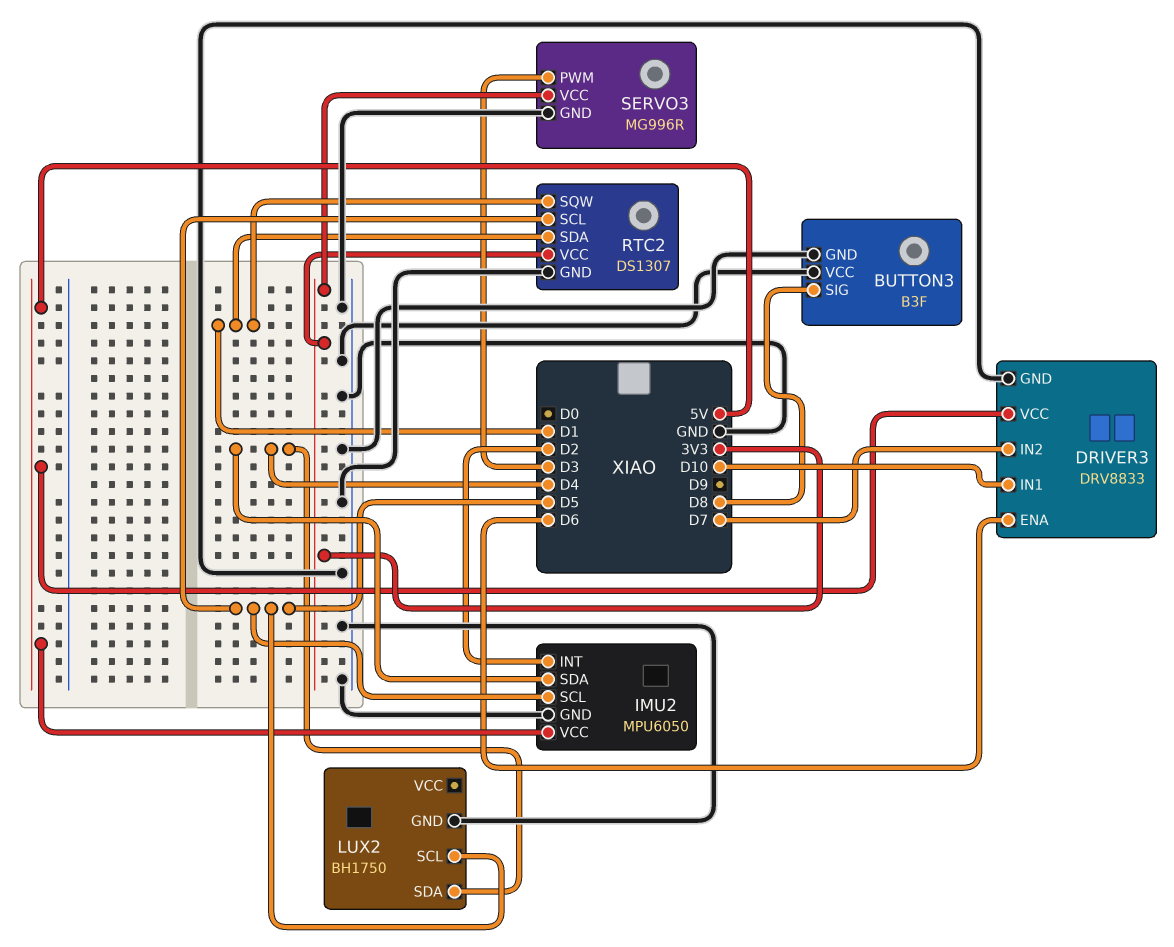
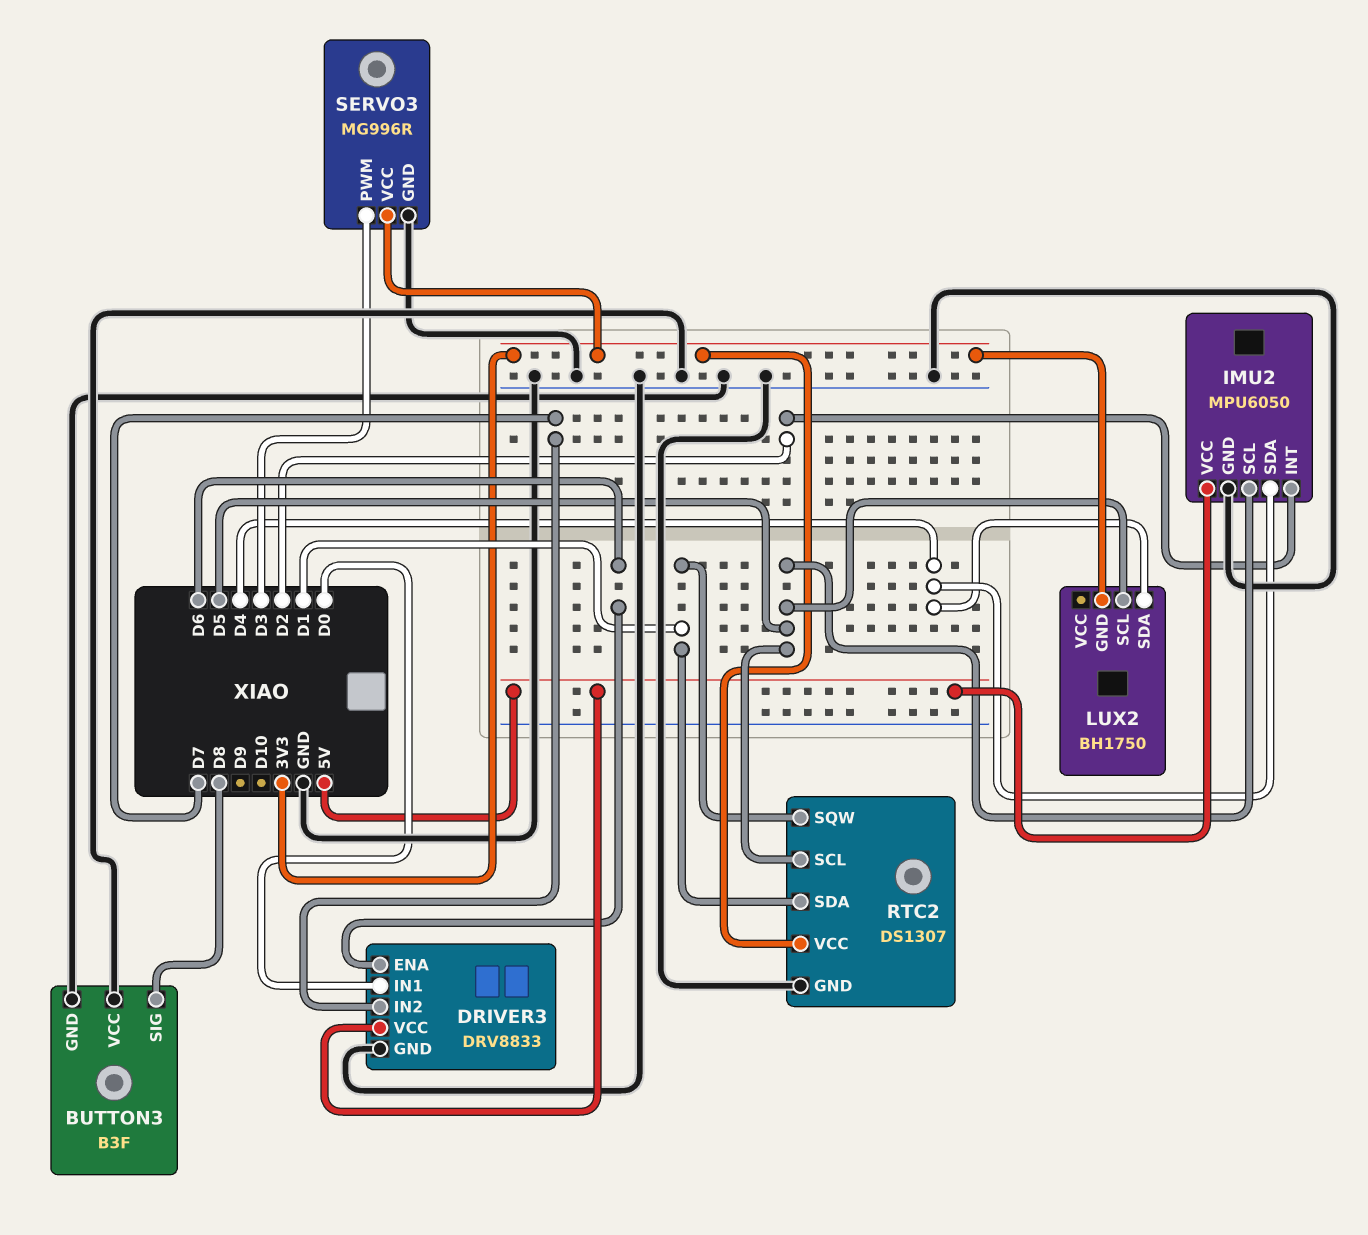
DRIVER3 pin IN1: D10 -> D0
LUX2 pin GND: GND -> 3V3

